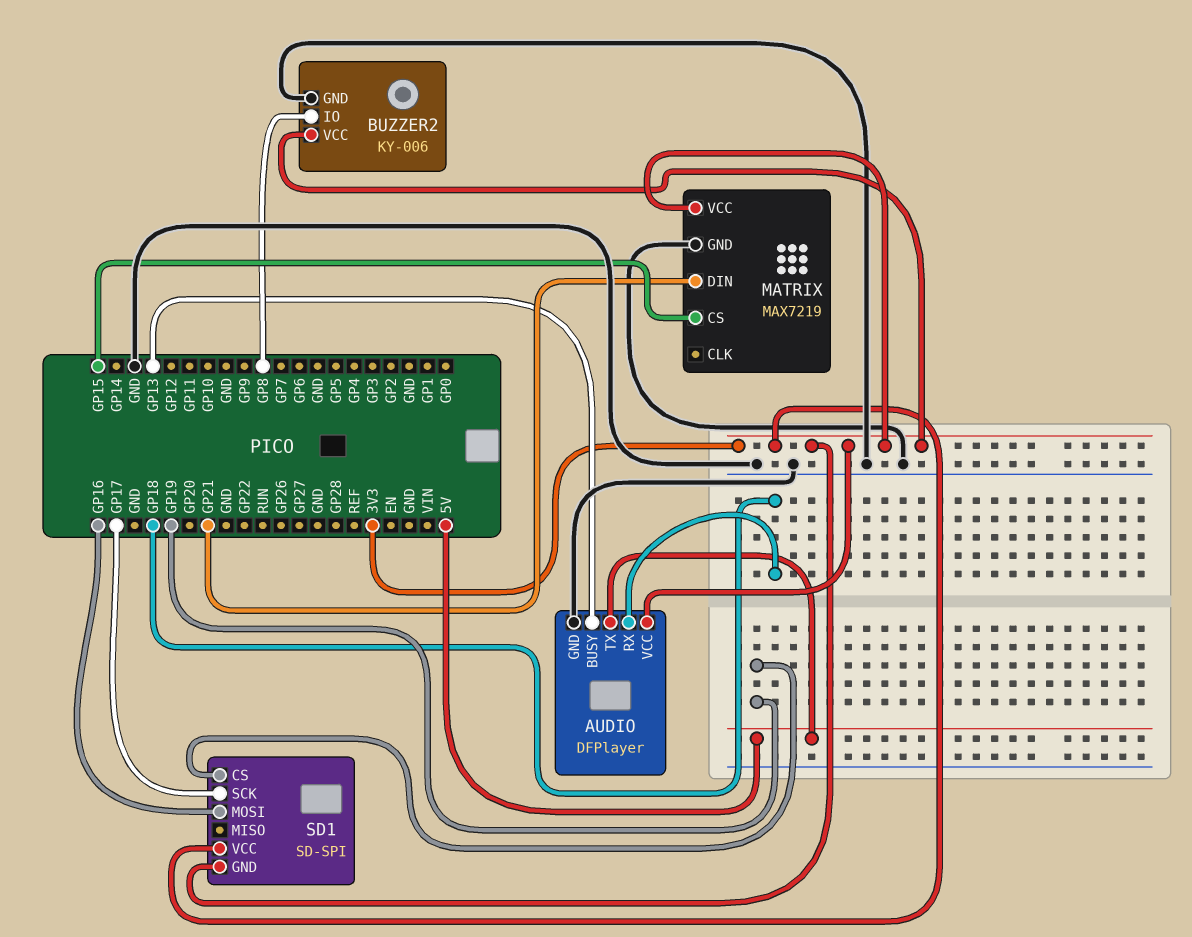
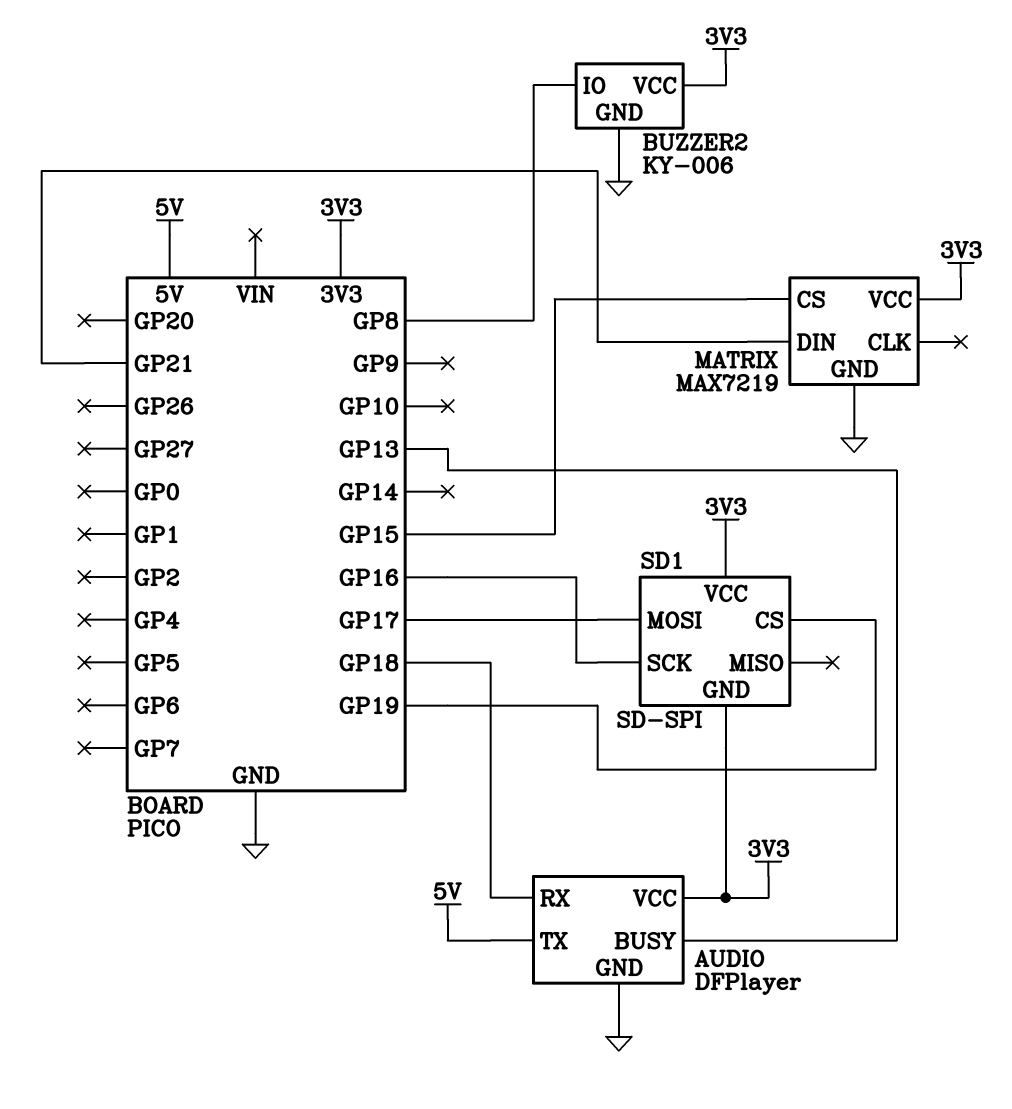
SD1 pin MOSI: GP16 -> GP17
SD1 pin SCK: GP17 -> GP16

